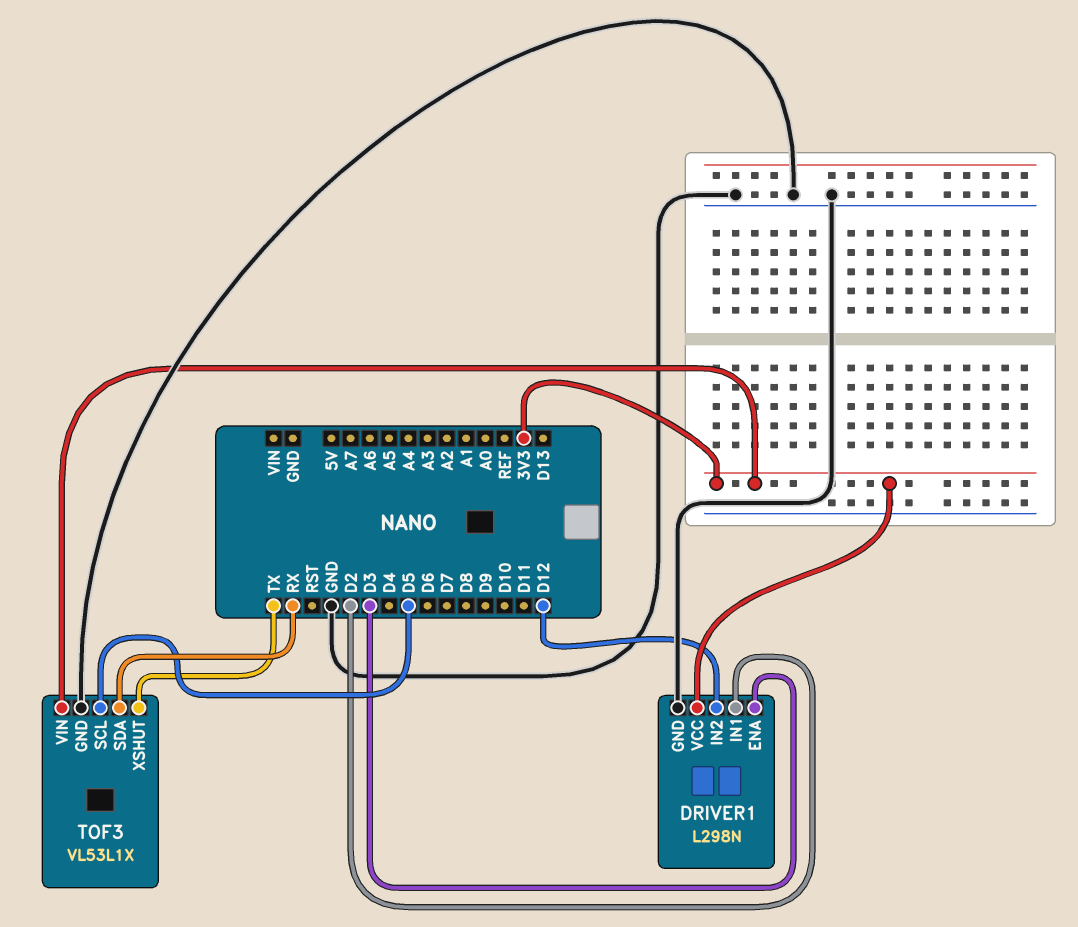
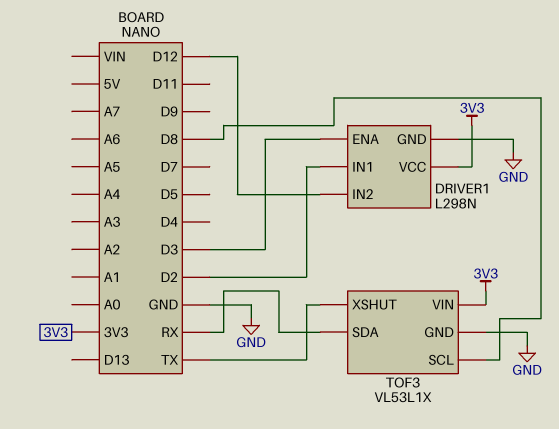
TOF3 pin SCL: D5 -> D8

